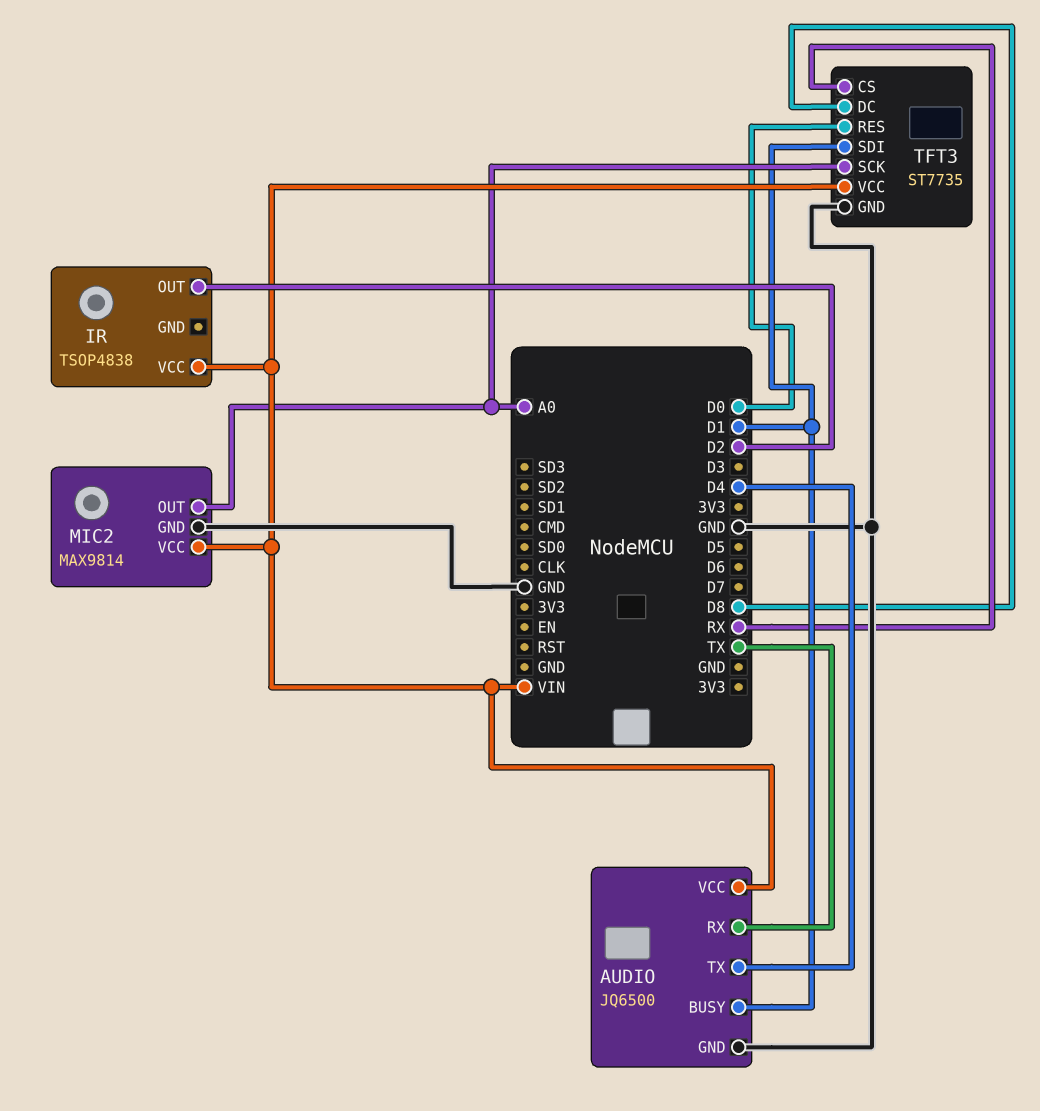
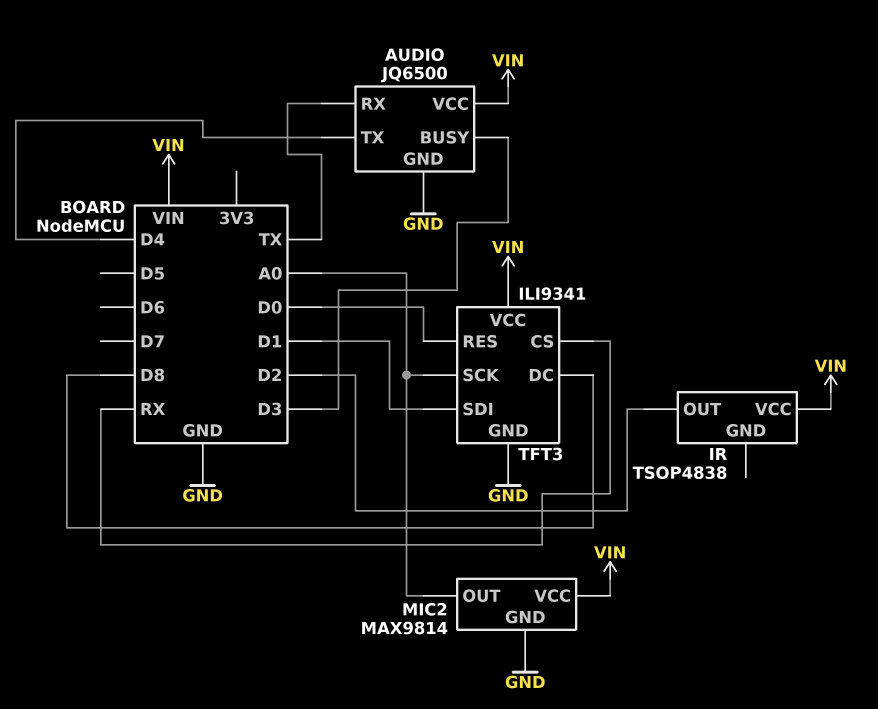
AUDIO pin BUSY: D1 -> D3
TFT3: ST7735 -> ILI9341

